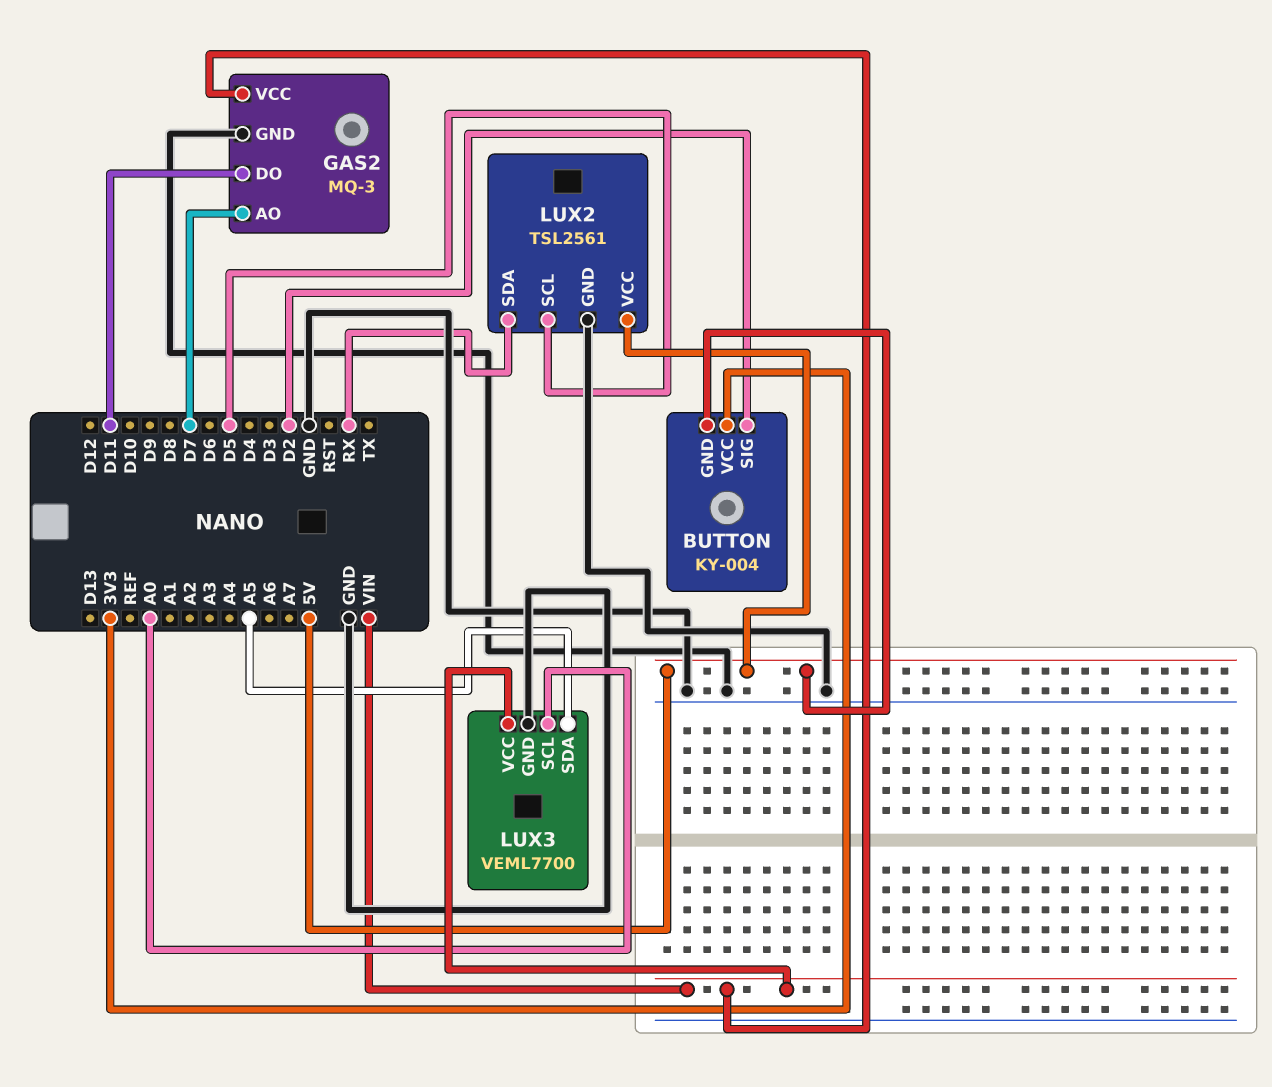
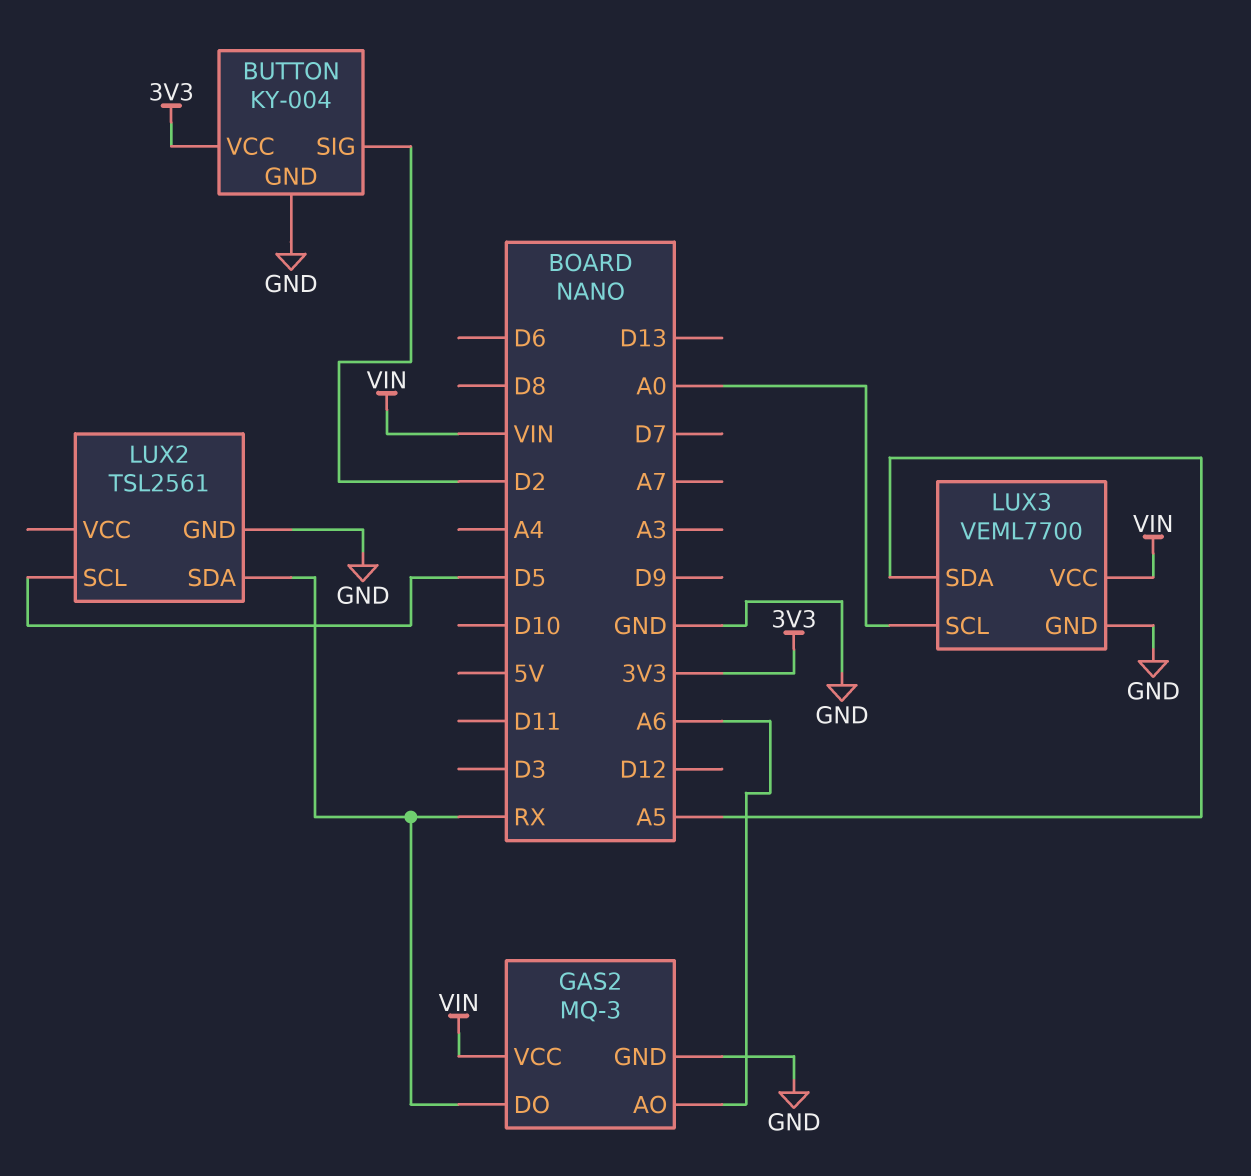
BUTTON pin GND: 5V -> GND
GAS2 pin AO: D7 -> A6
GAS2 pin DO: D11 -> RX
LUX2 pin VCC: 5V -> none

